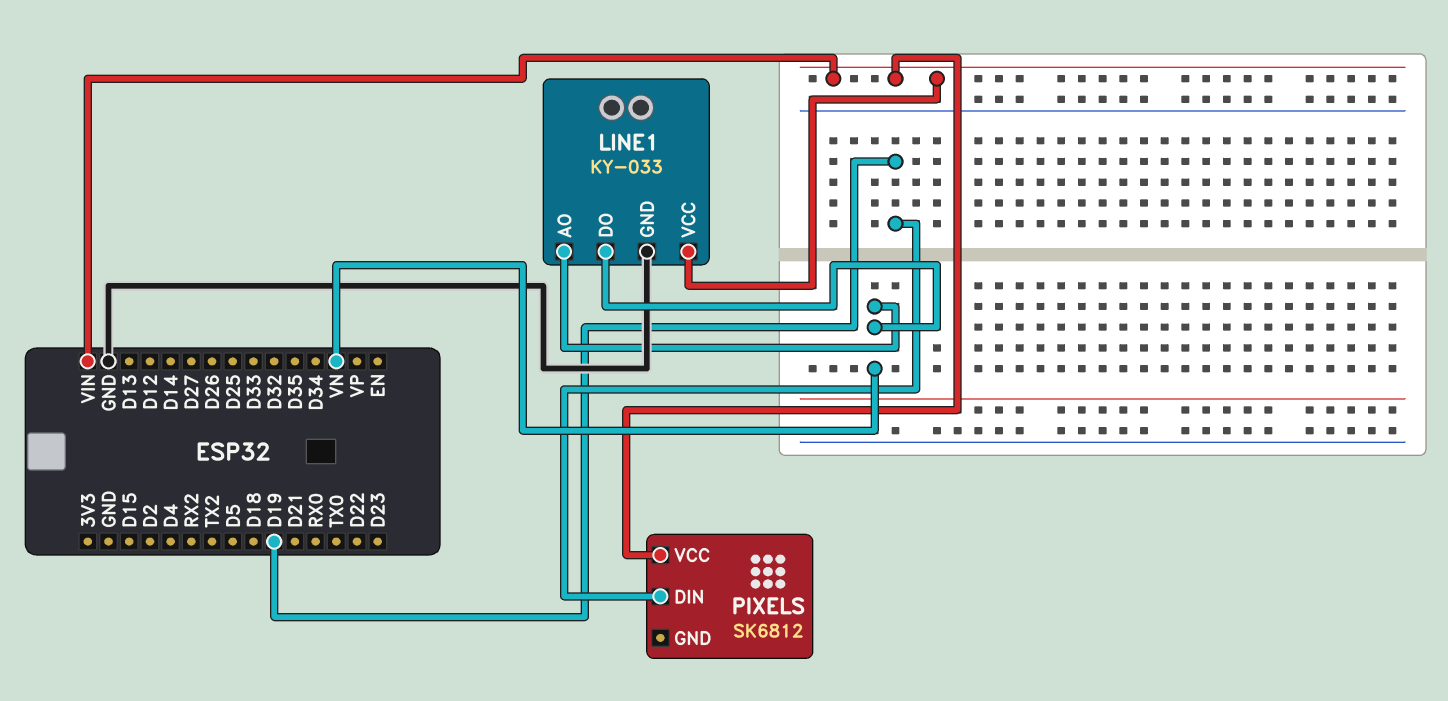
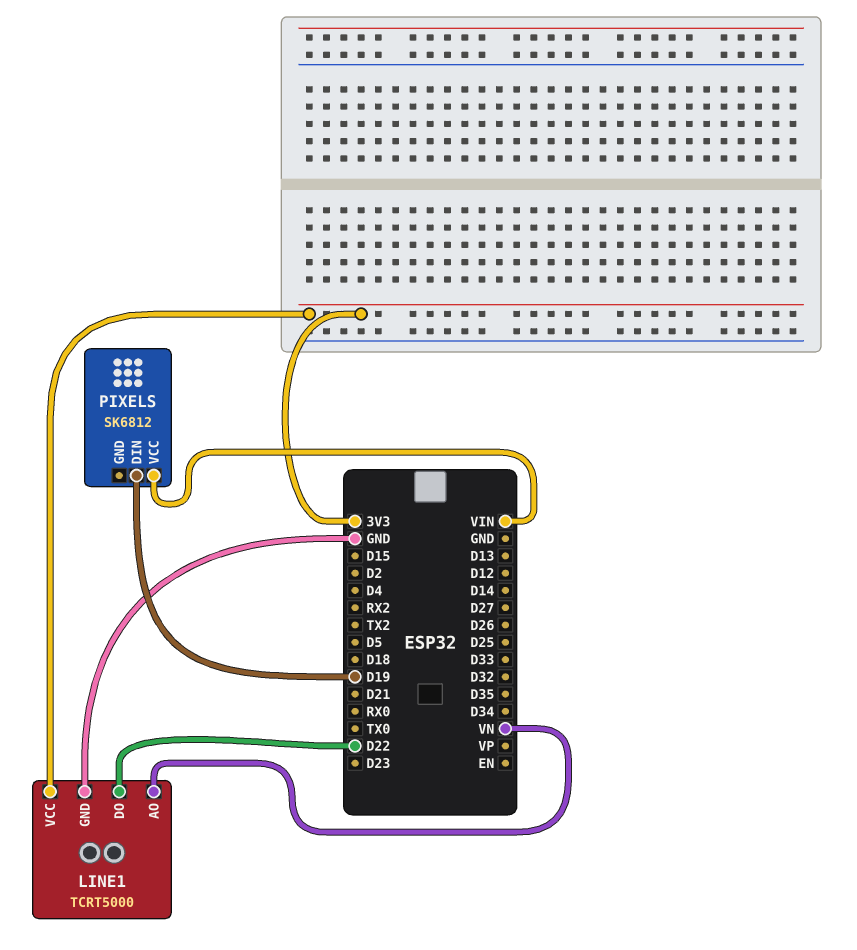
LINE1: KY-033 -> TCRT5000
LINE1 pin DO: VN -> D22
LINE1 pin VCC: VIN -> 3V3

